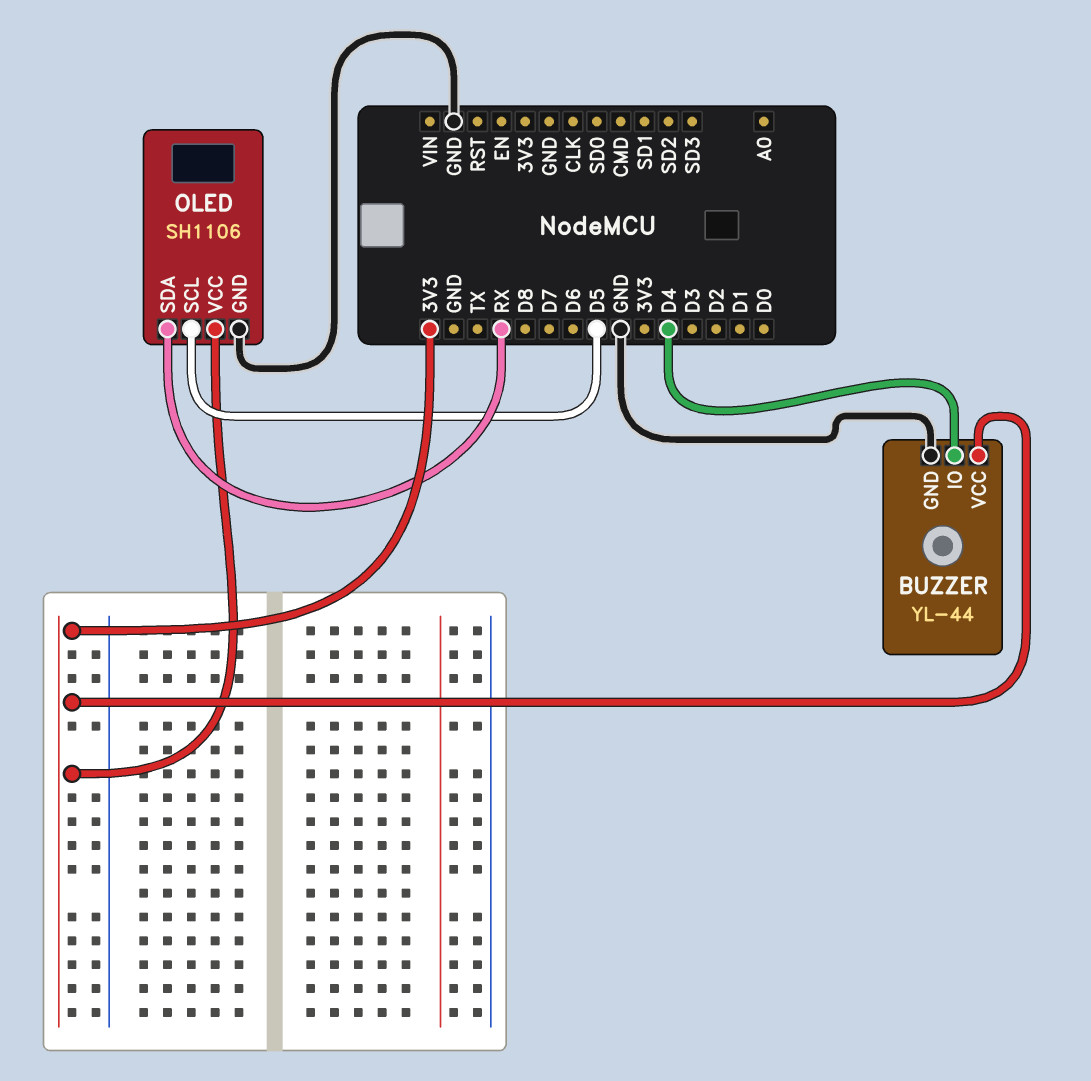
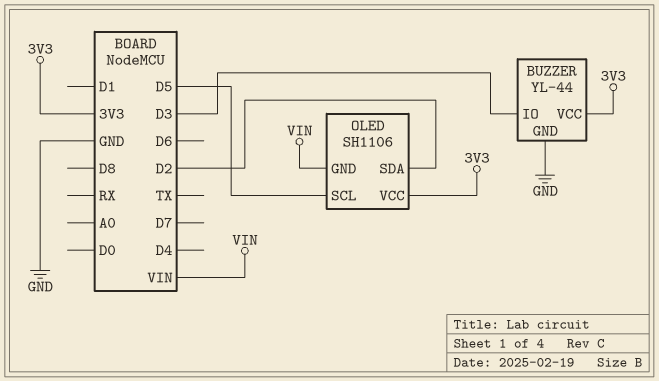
BUZZER pin IO: D4 -> D3
OLED pin GND: GND -> VIN
OLED pin SDA: RX -> D2

